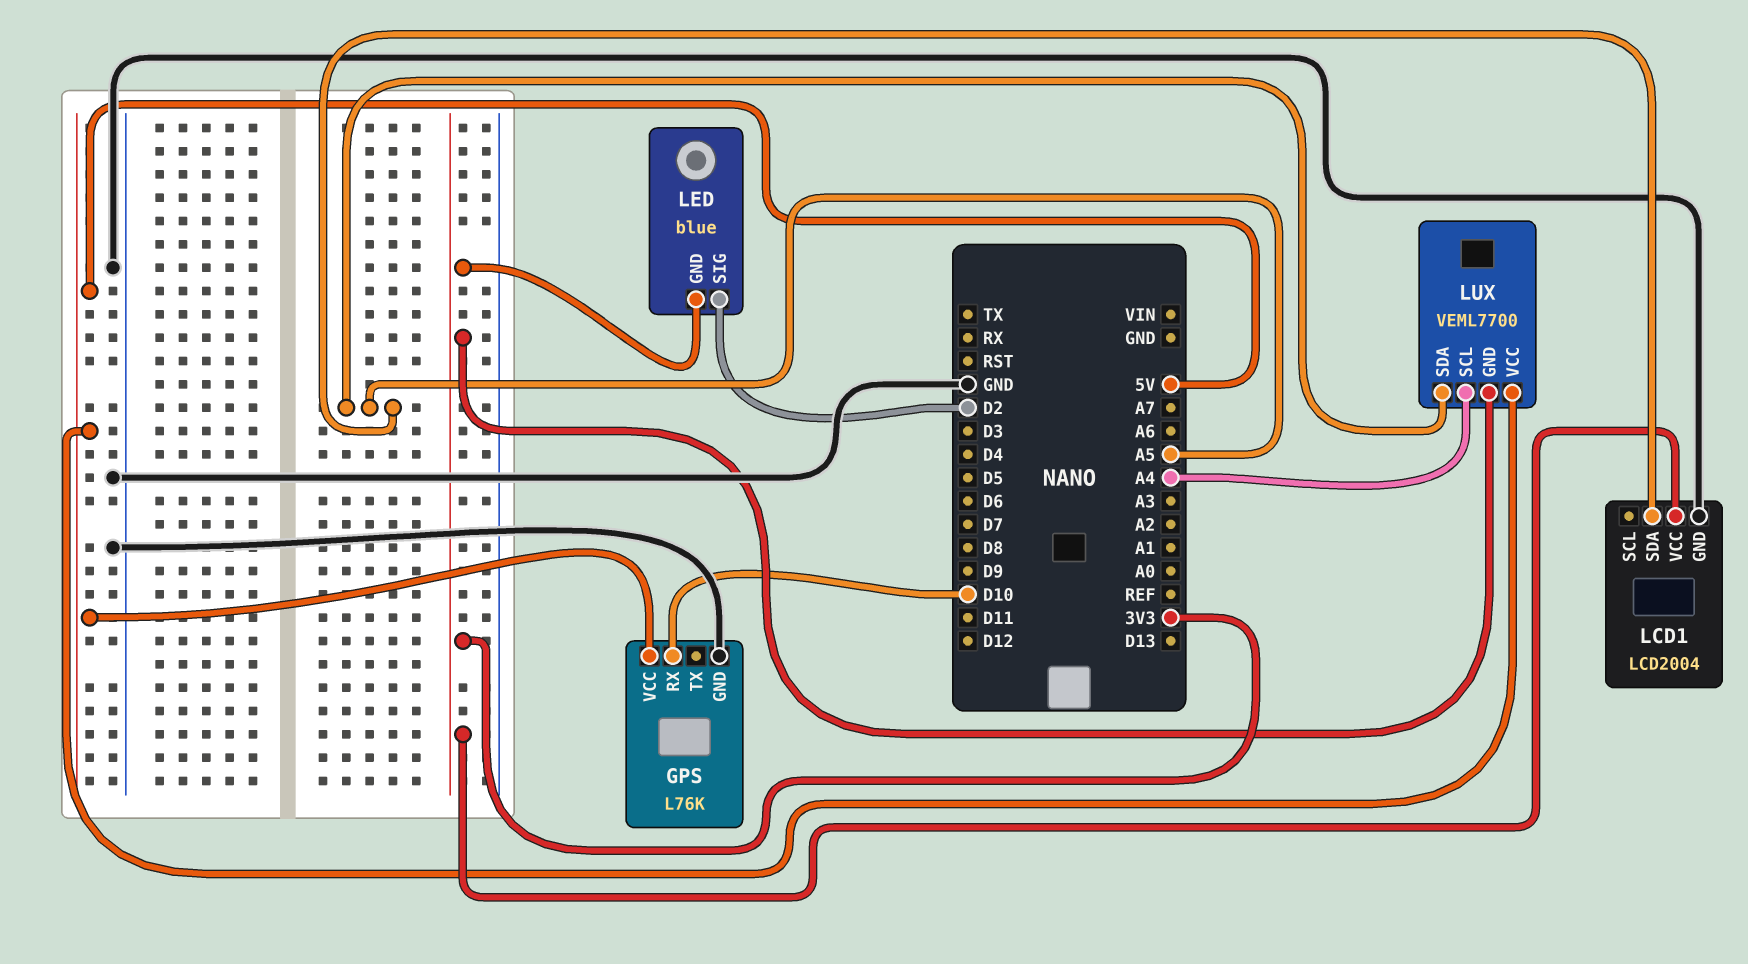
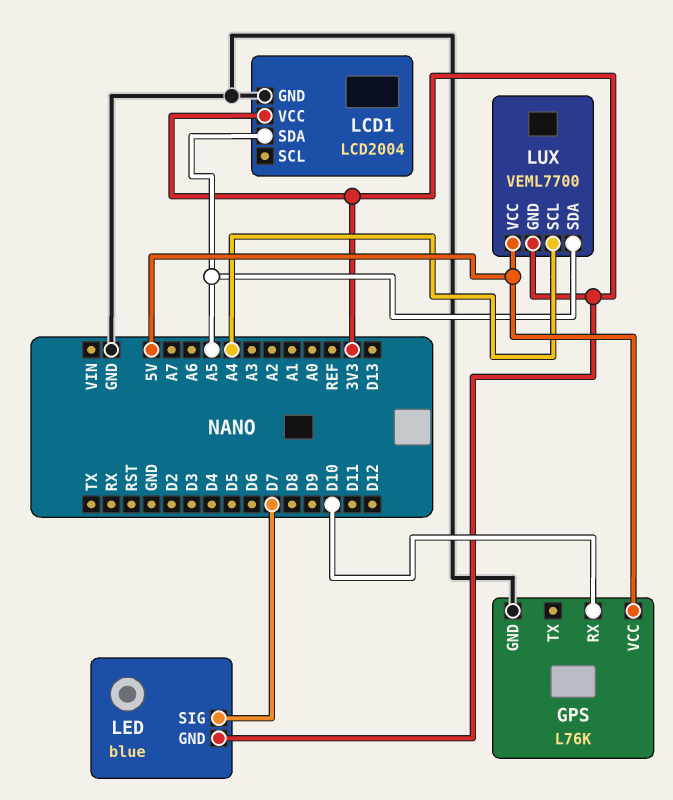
LED pin SIG: D2 -> D7

